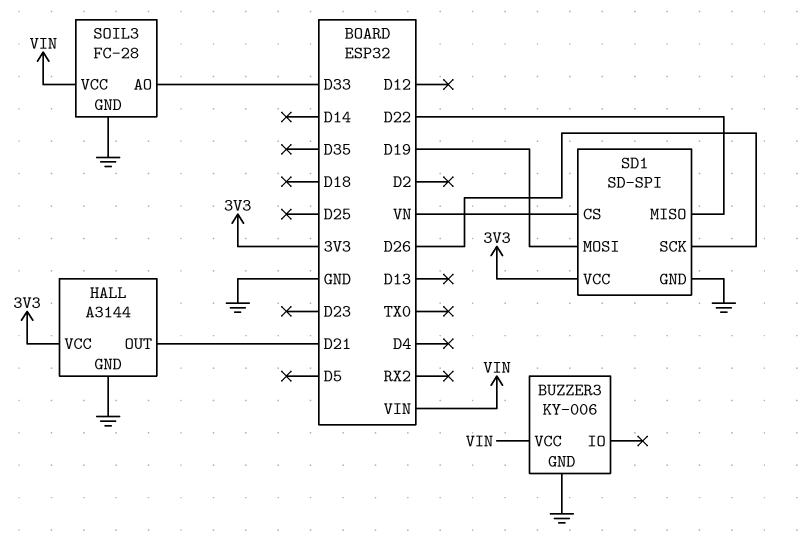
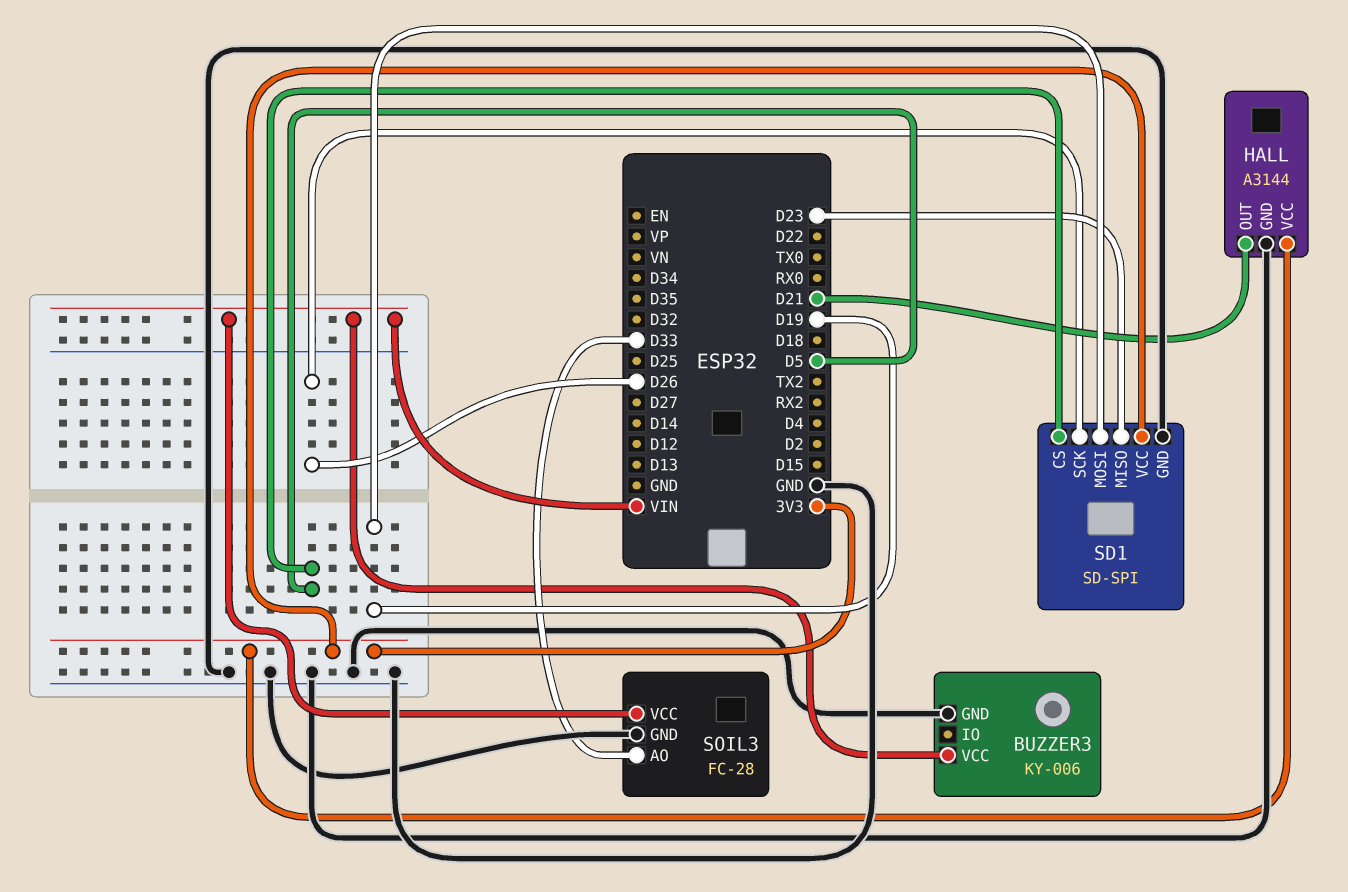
SD1 pin CS: VN -> D5
SD1 pin MISO: D22 -> D23

